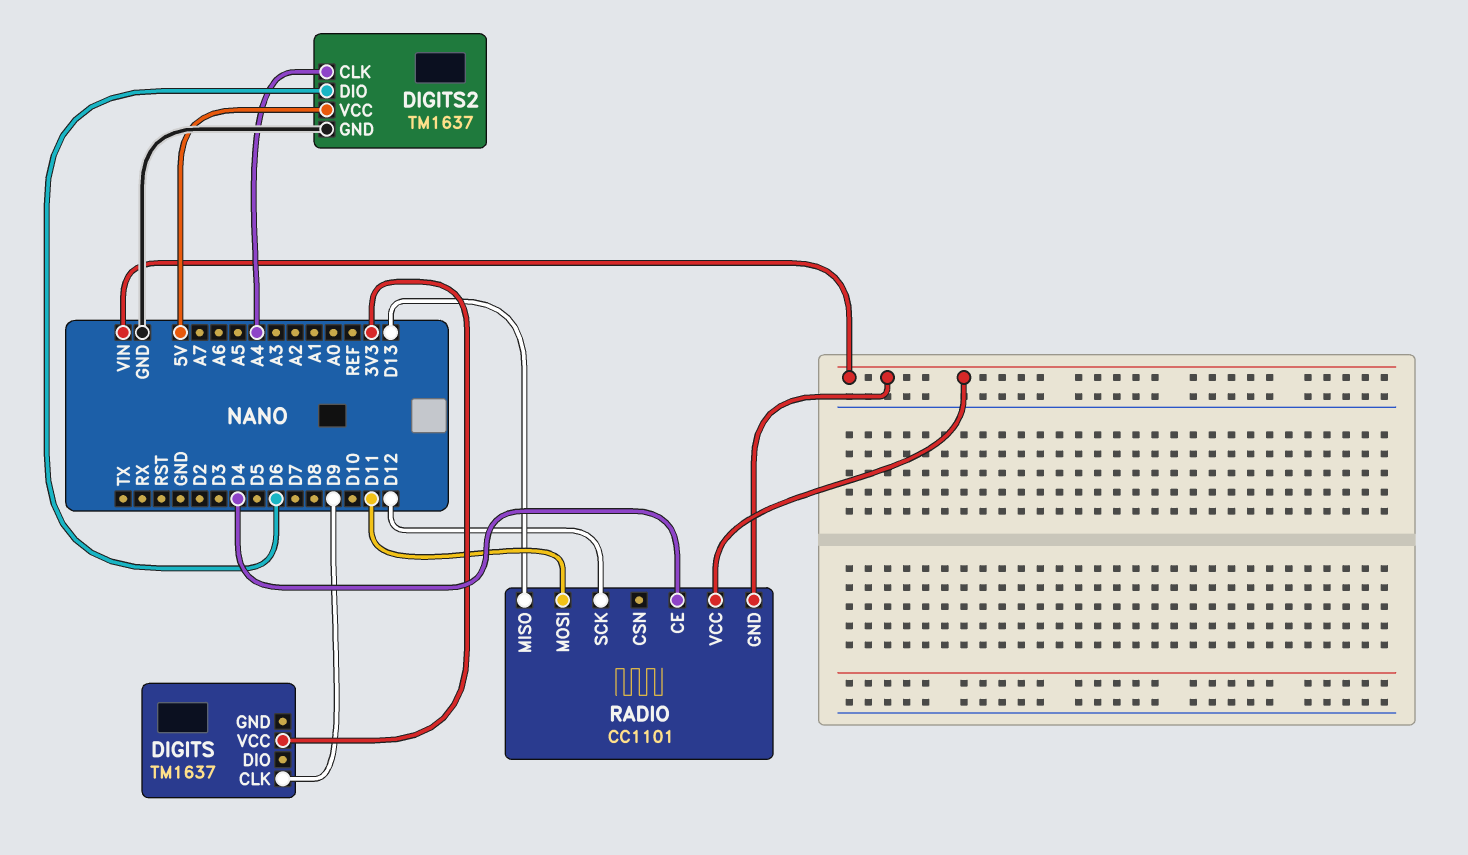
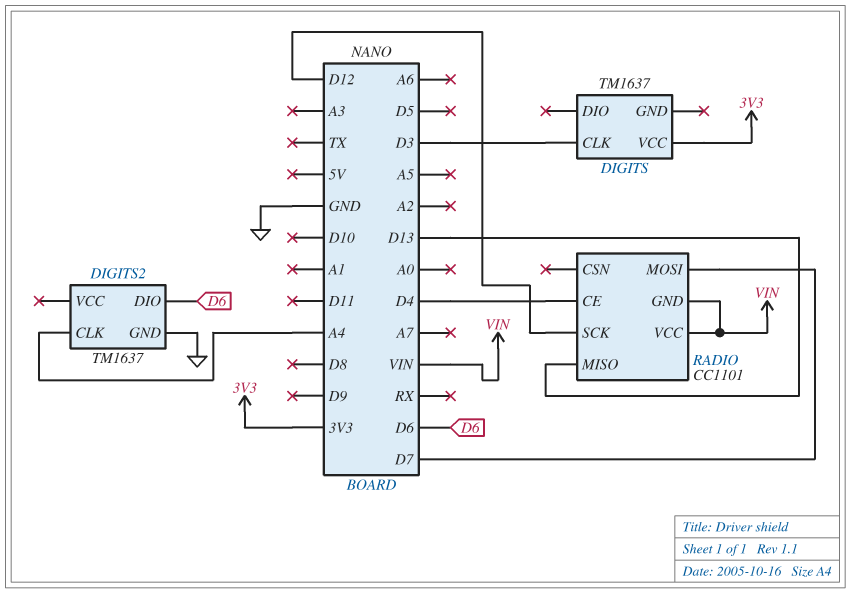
DIGITS pin CLK: D9 -> D3
DIGITS2 pin VCC: 5V -> none
RADIO pin MOSI: D11 -> D7

